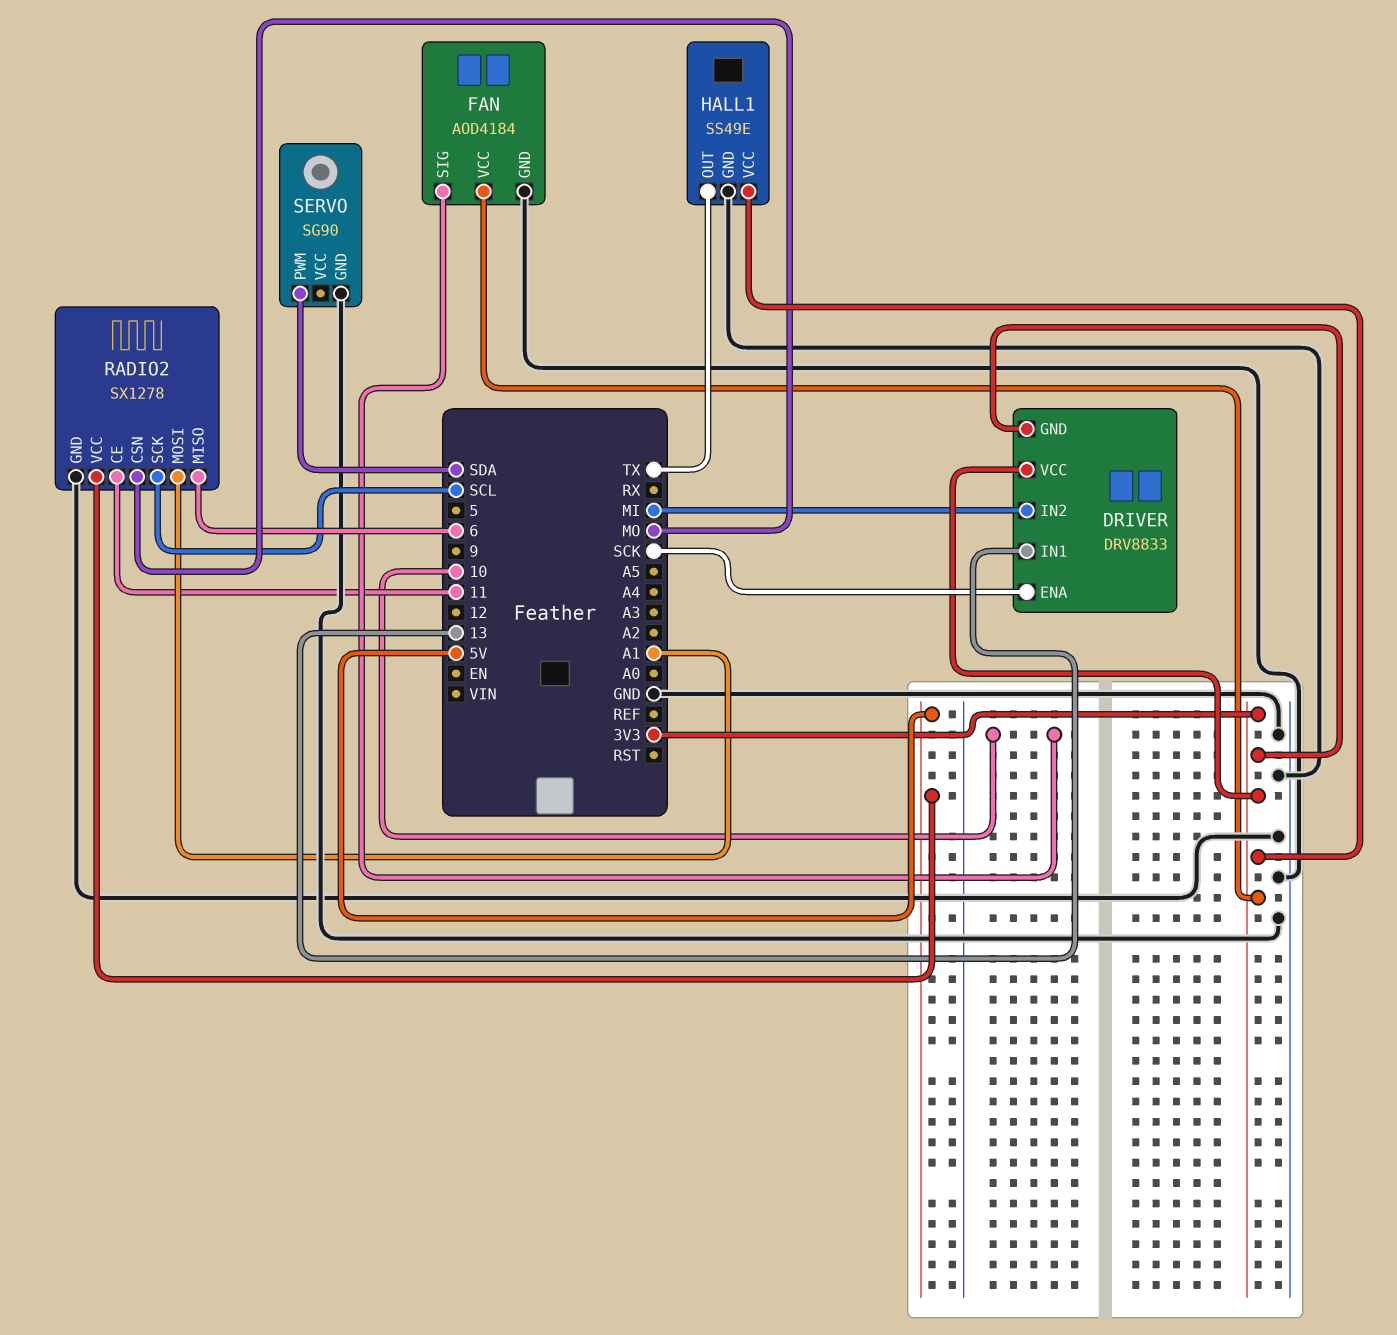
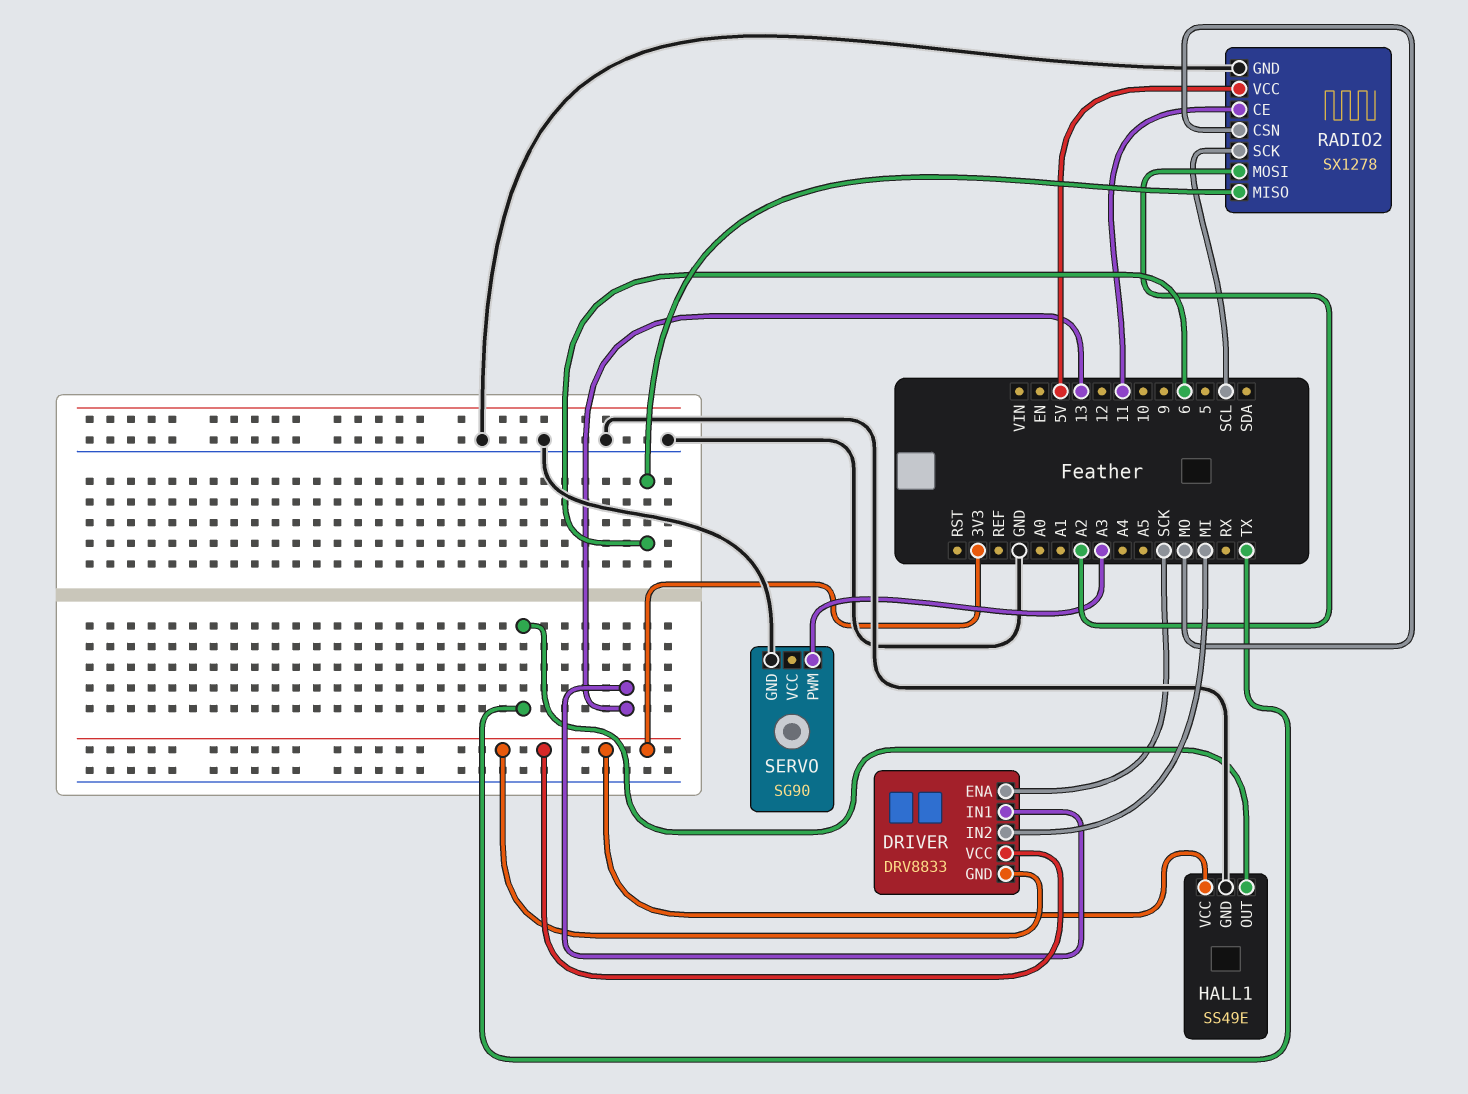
FAN: AOD4184 -> none
FAN pin GND: GND -> none
FAN pin SIG: 10 -> none
FAN pin VCC: 3V3 -> none
RADIO2 pin MOSI: A1 -> A2
SERVO pin PWM: SDA -> A3

